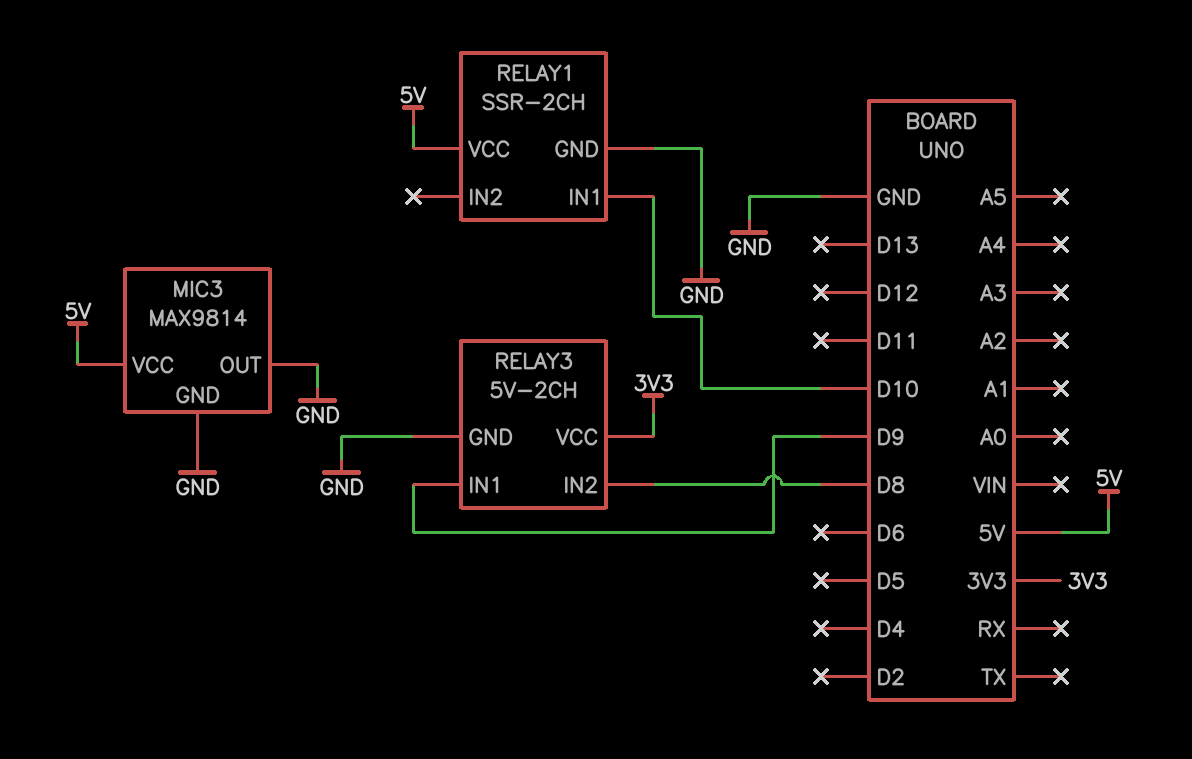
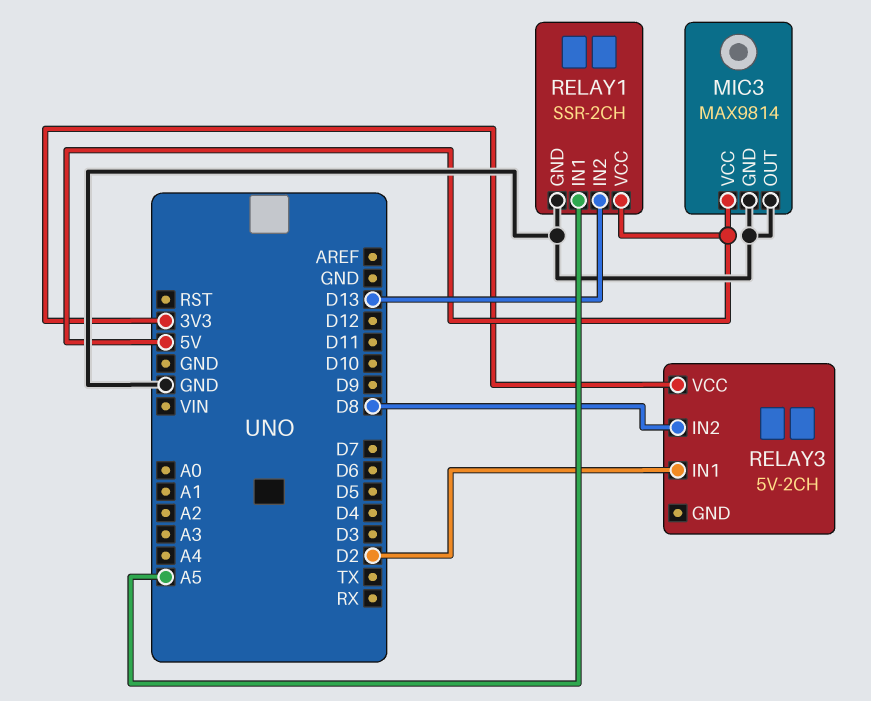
RELAY1 pin IN1: D10 -> A5
RELAY1 pin IN2: none -> D13
RELAY3 pin GND: GND -> none
RELAY3 pin IN1: D9 -> D2

